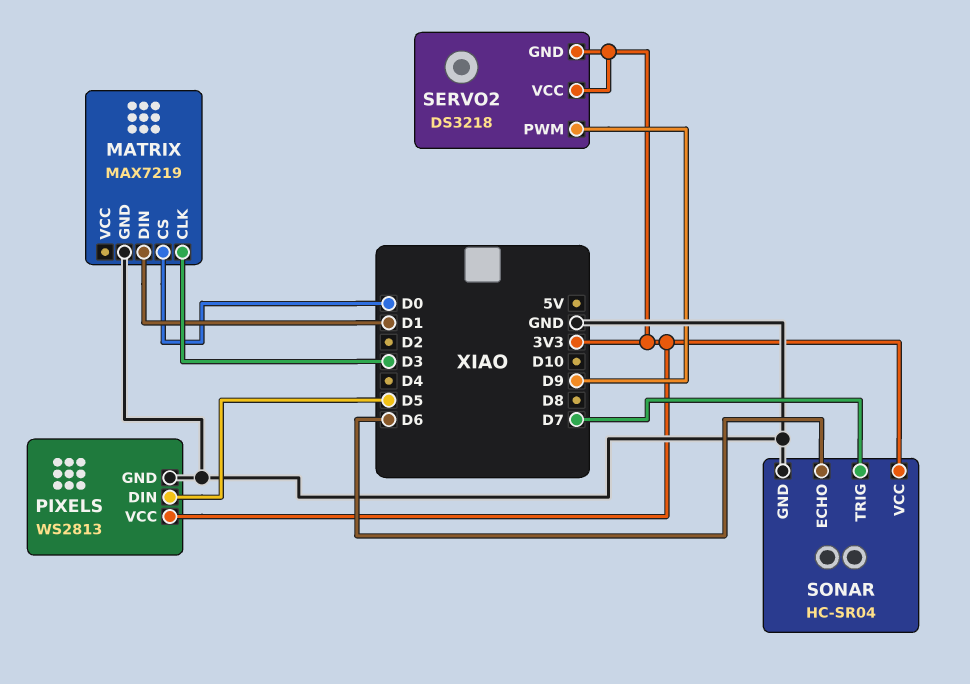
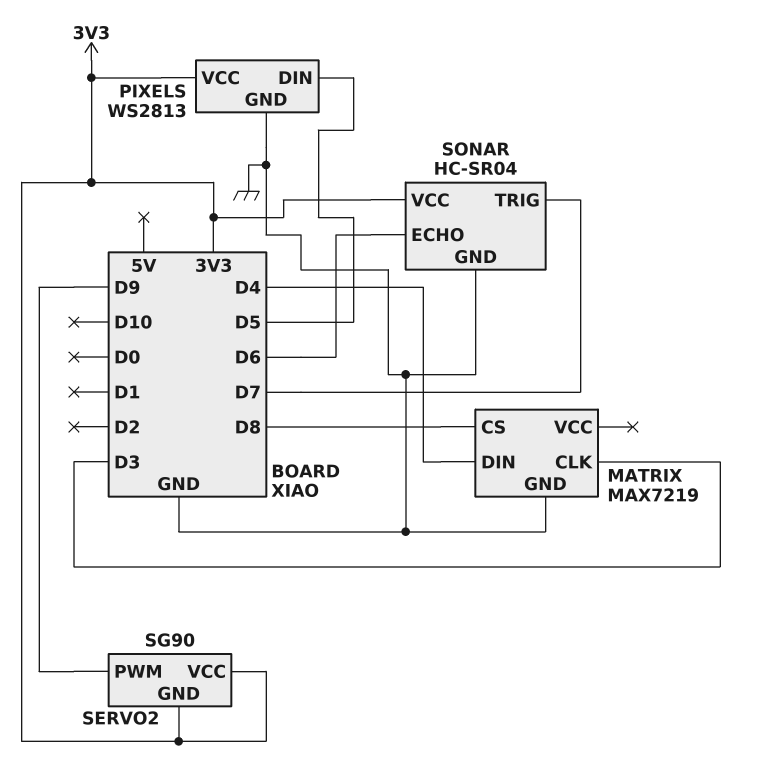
MATRIX pin CS: D0 -> D8
MATRIX pin DIN: D1 -> D4
SERVO2: DS3218 -> SG90

